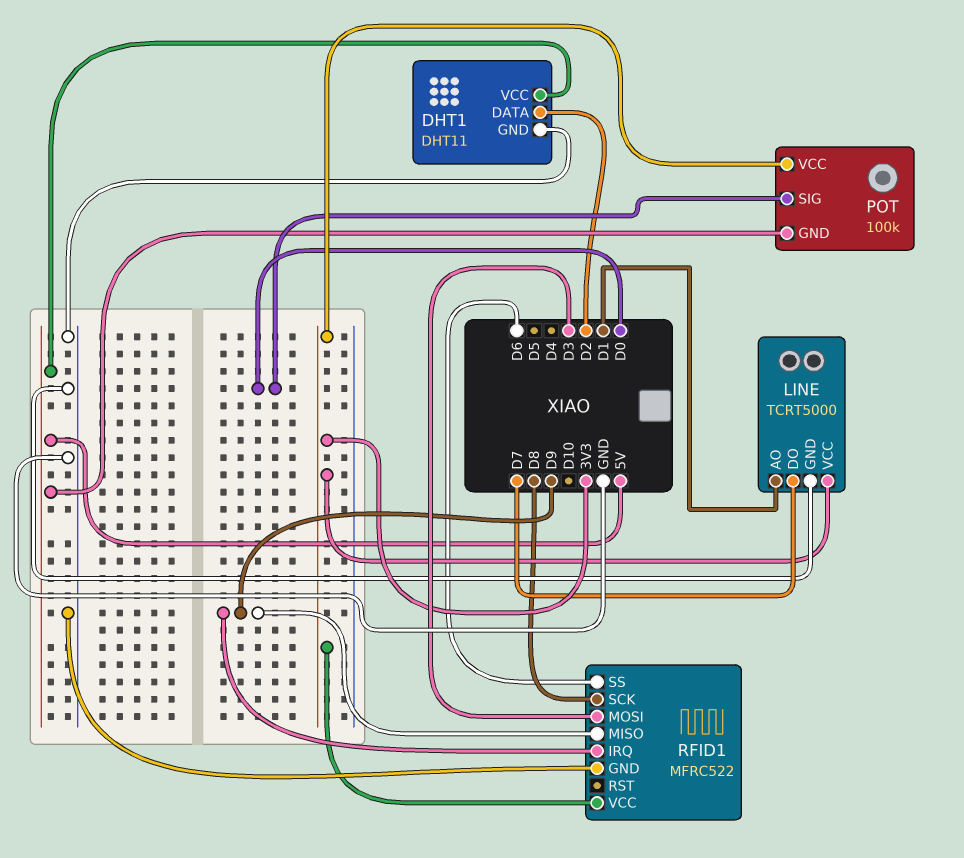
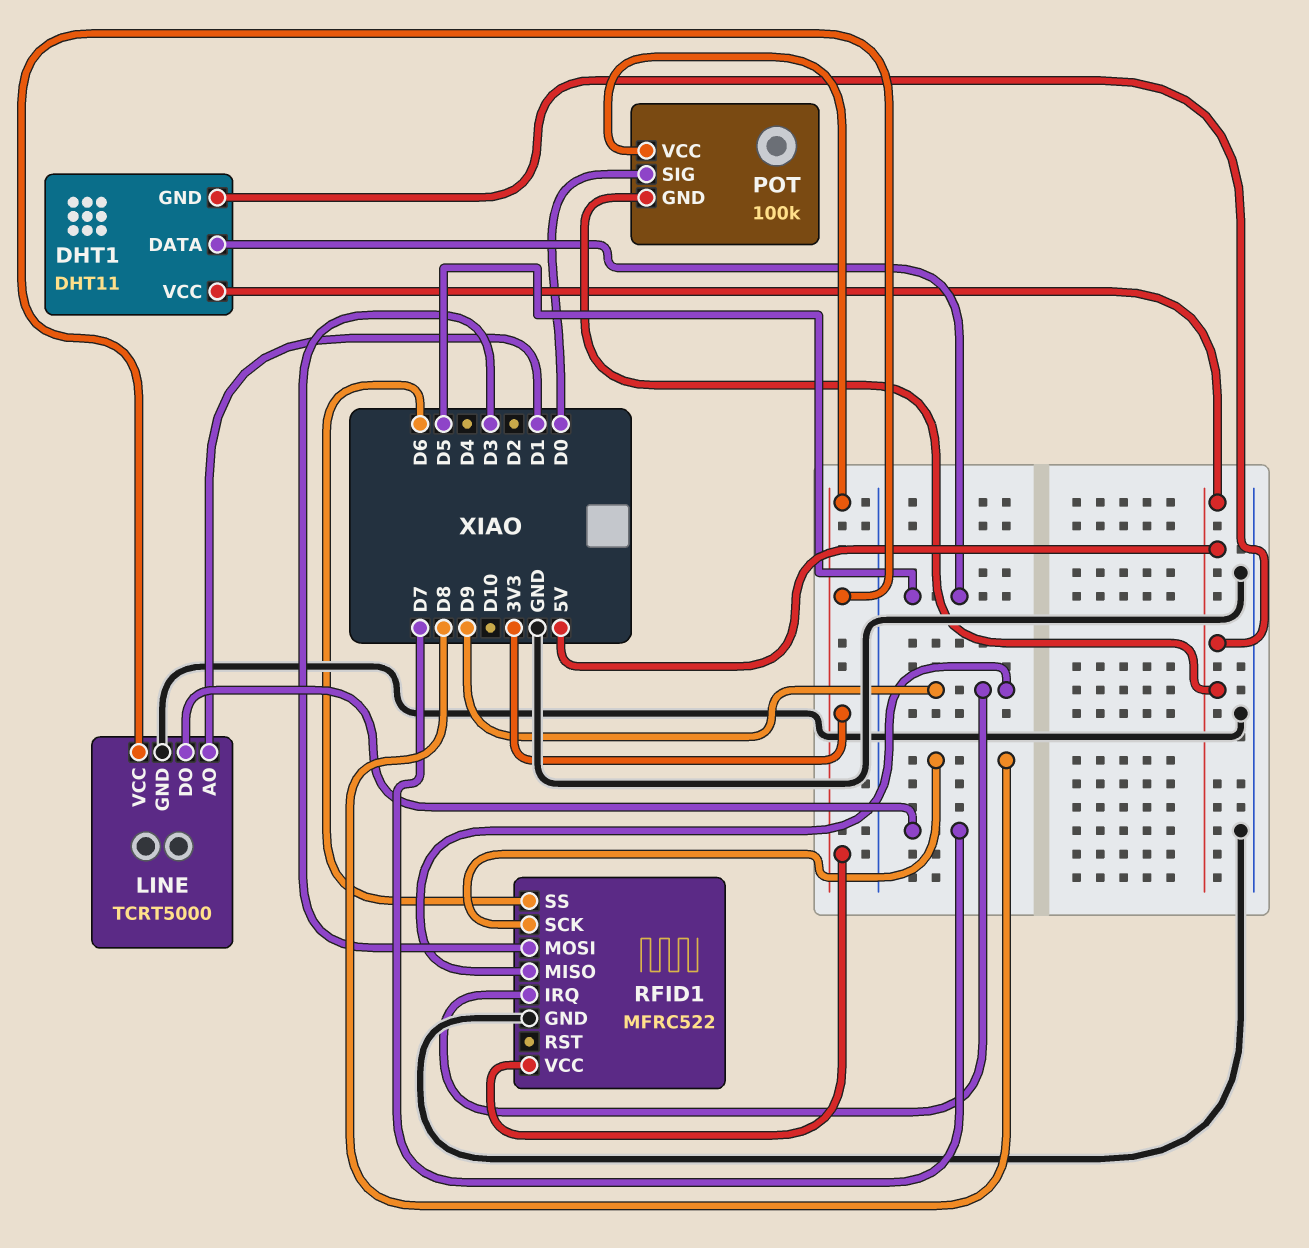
DHT1 pin DATA: D2 -> D5
DHT1 pin GND: GND -> 5V

